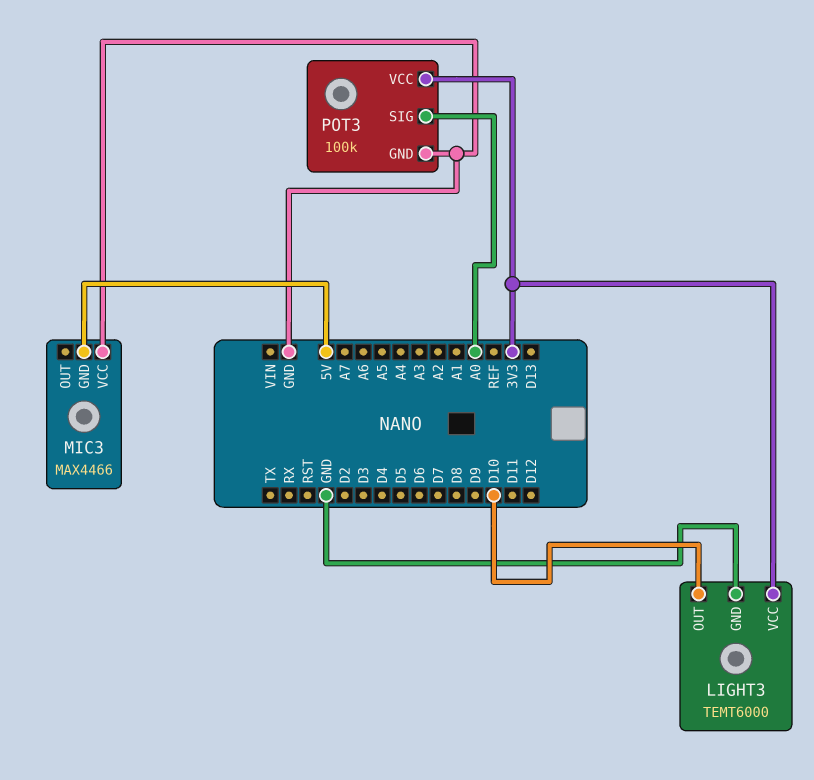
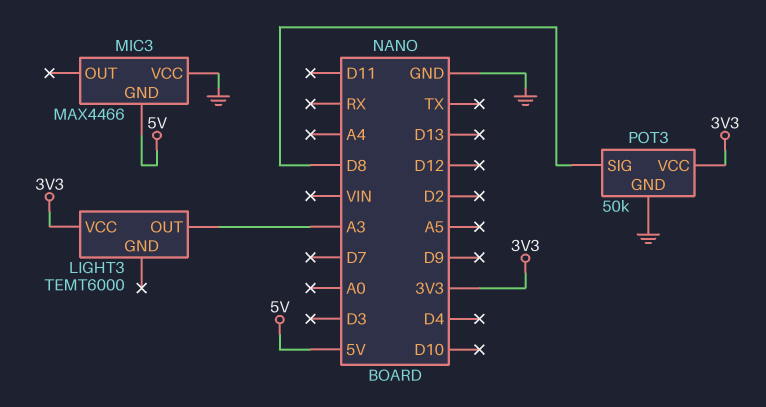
LIGHT3 pin GND: GND -> none
LIGHT3 pin OUT: D10 -> A3
POT3: 100k -> 50k
POT3 pin SIG: A0 -> D8

